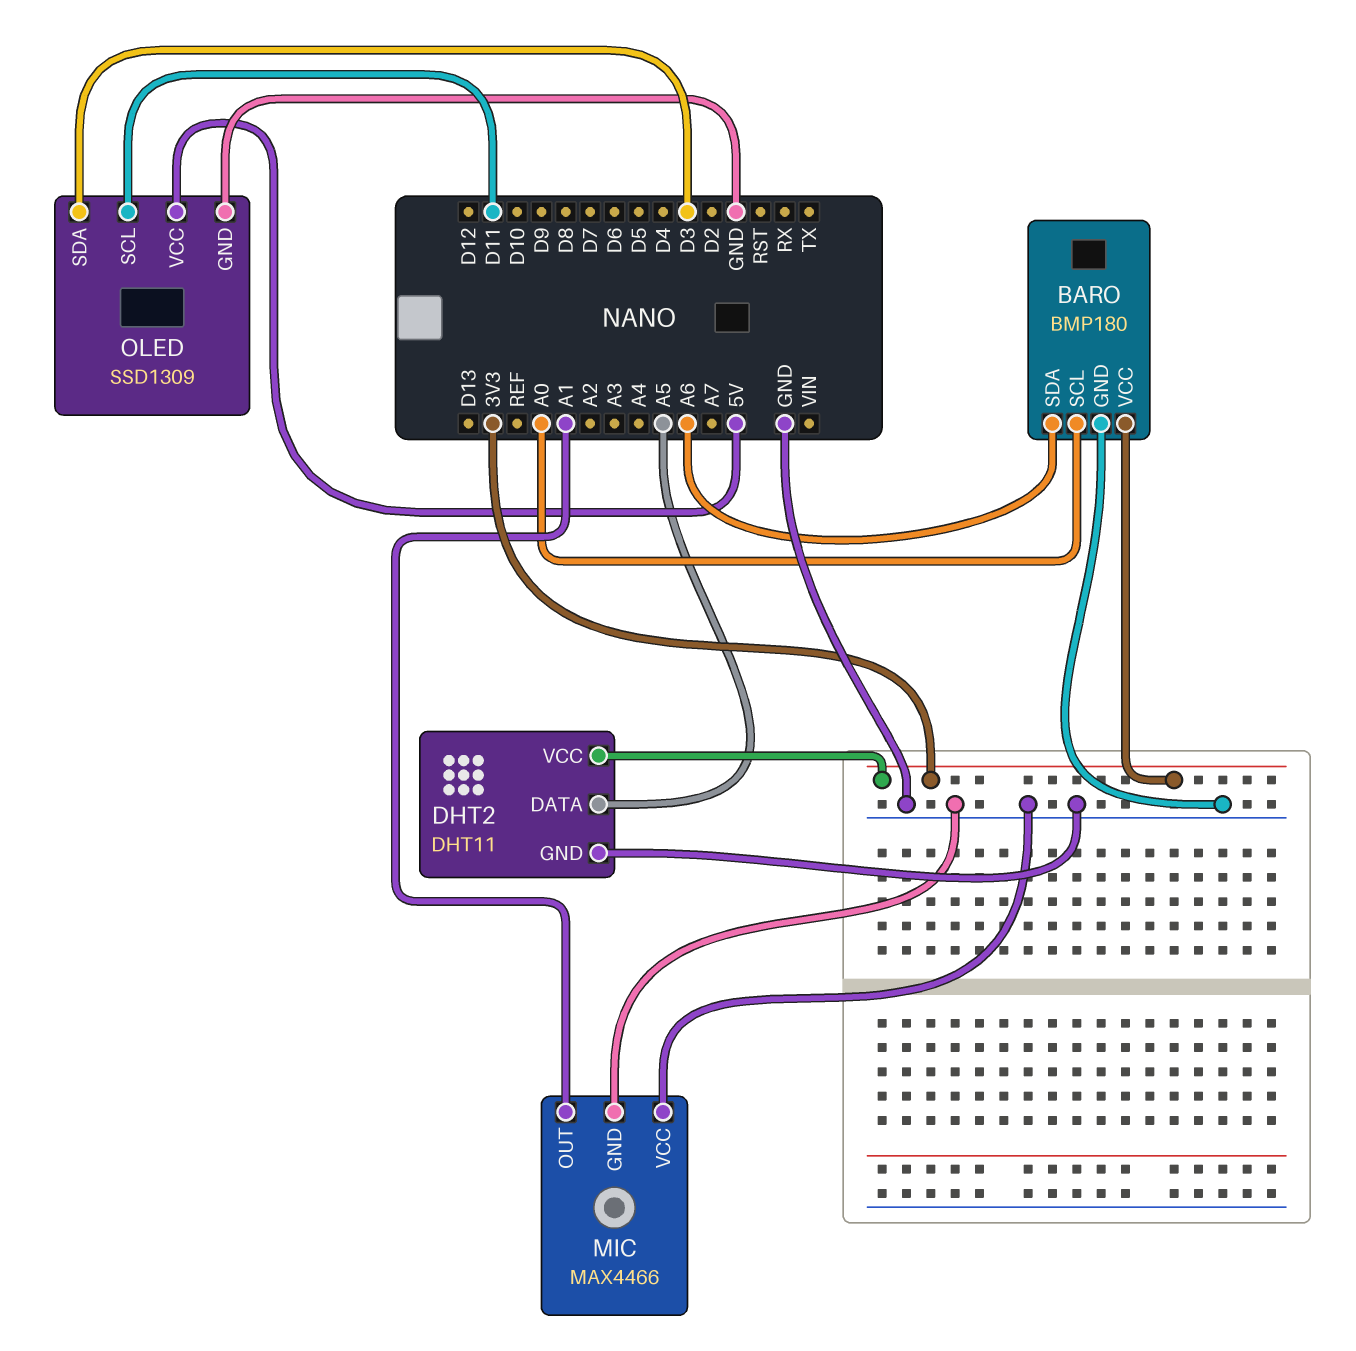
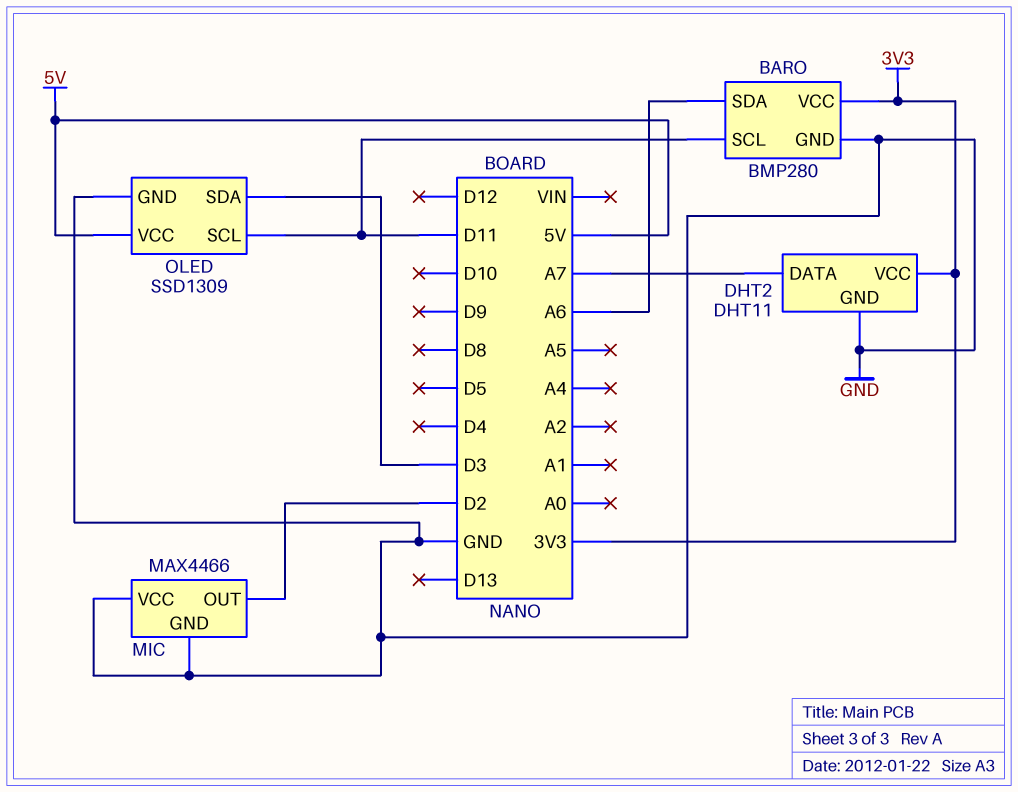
BARO: BMP180 -> BMP280
BARO pin SCL: A0 -> D11
DHT2 pin DATA: A5 -> A7
MIC pin OUT: A1 -> D2

